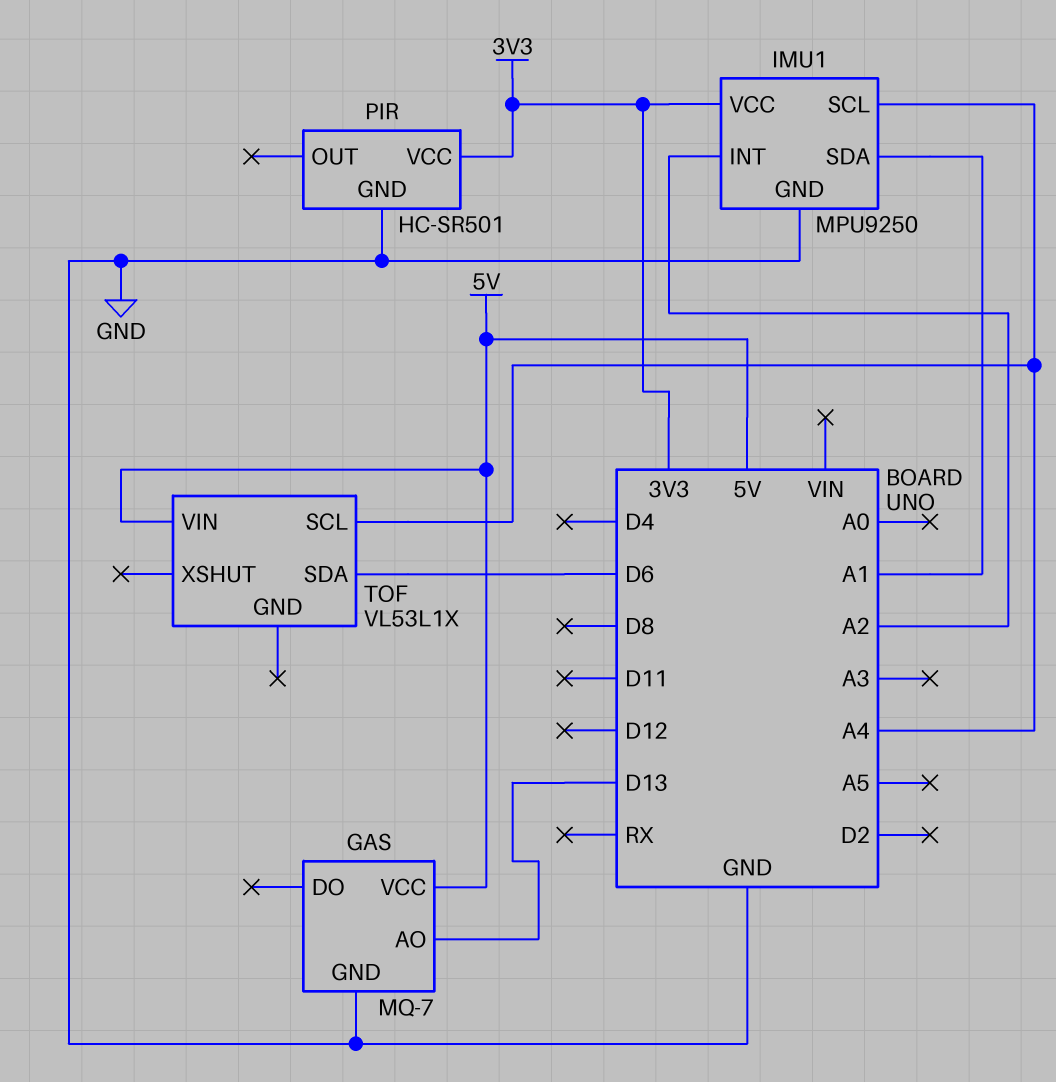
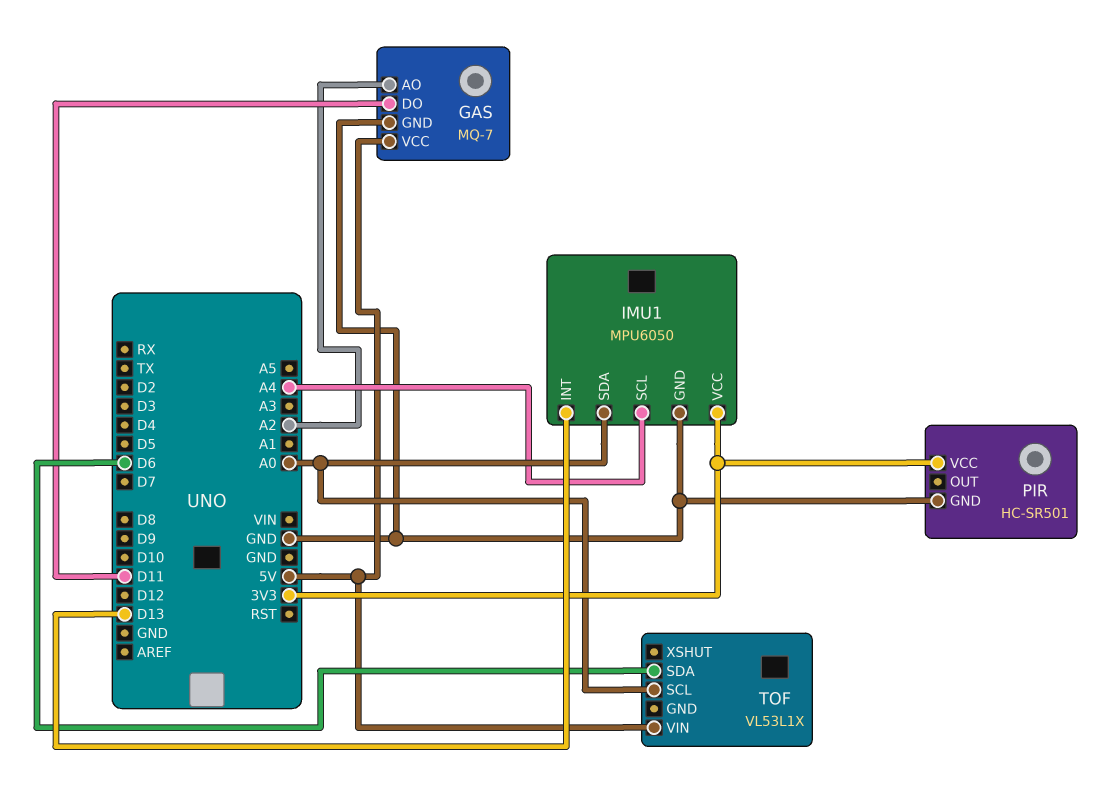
GAS pin AO: D13 -> A2
GAS pin DO: none -> D11
IMU1: MPU9250 -> MPU6050
IMU1 pin INT: A2 -> D13
IMU1 pin SDA: A1 -> A0
TOF pin SCL: A4 -> A0

